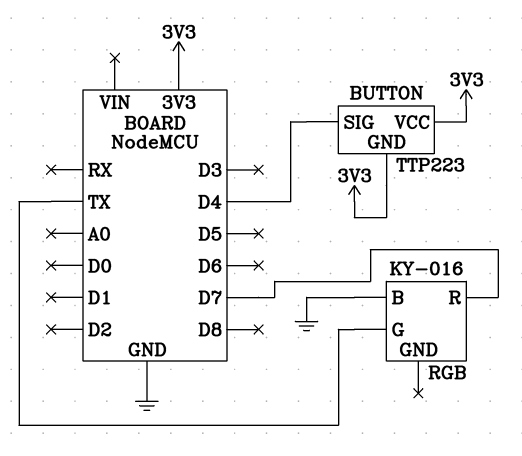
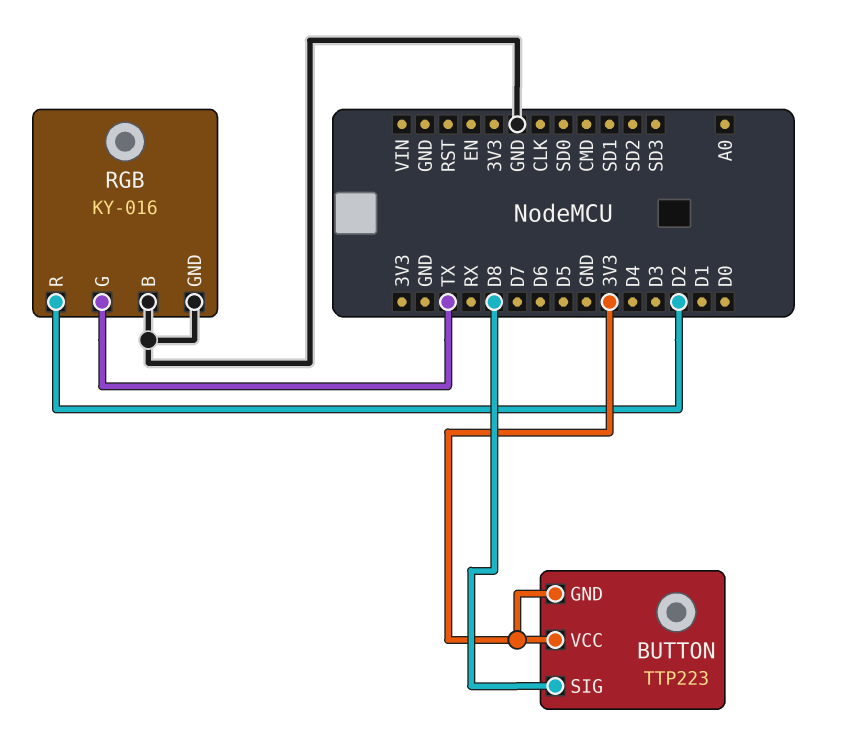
BUTTON pin SIG: D4 -> D8
RGB pin GND: none -> GND
RGB pin R: D7 -> D2

